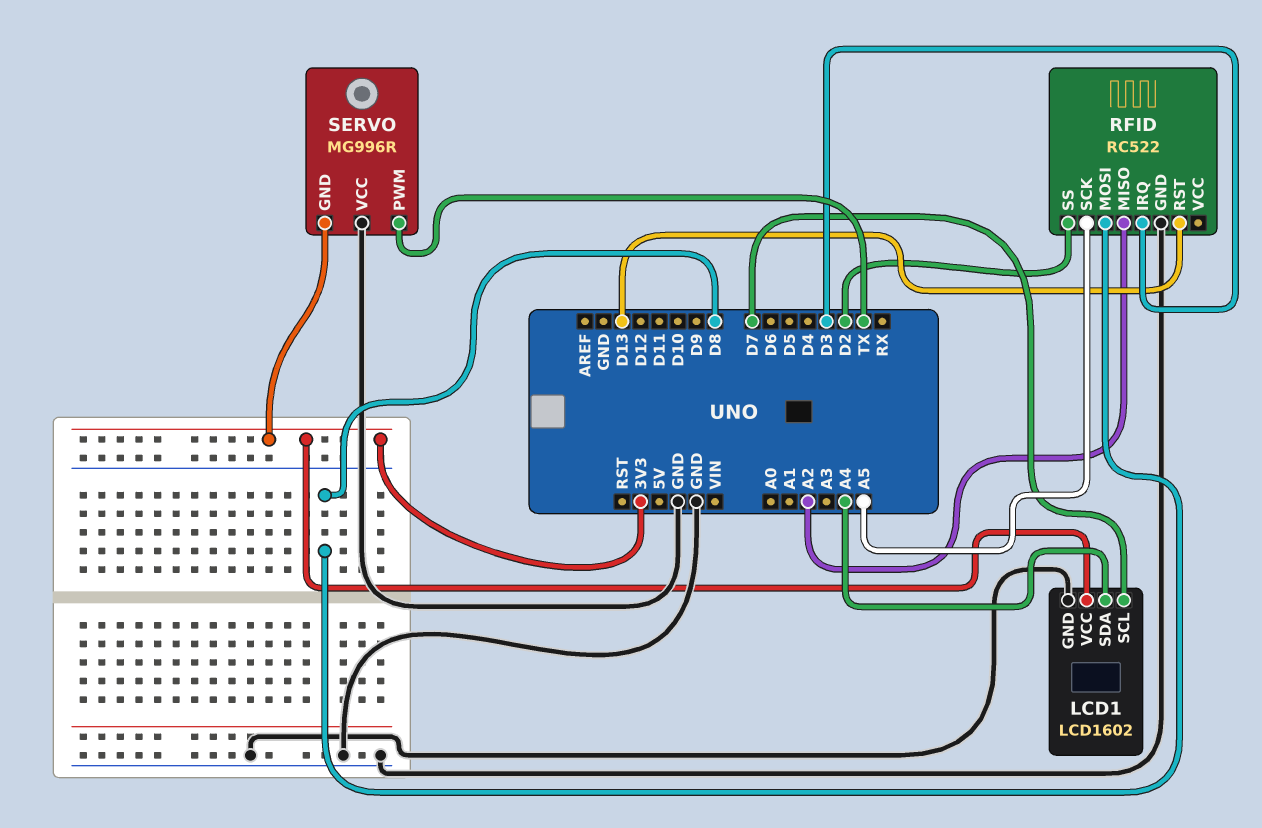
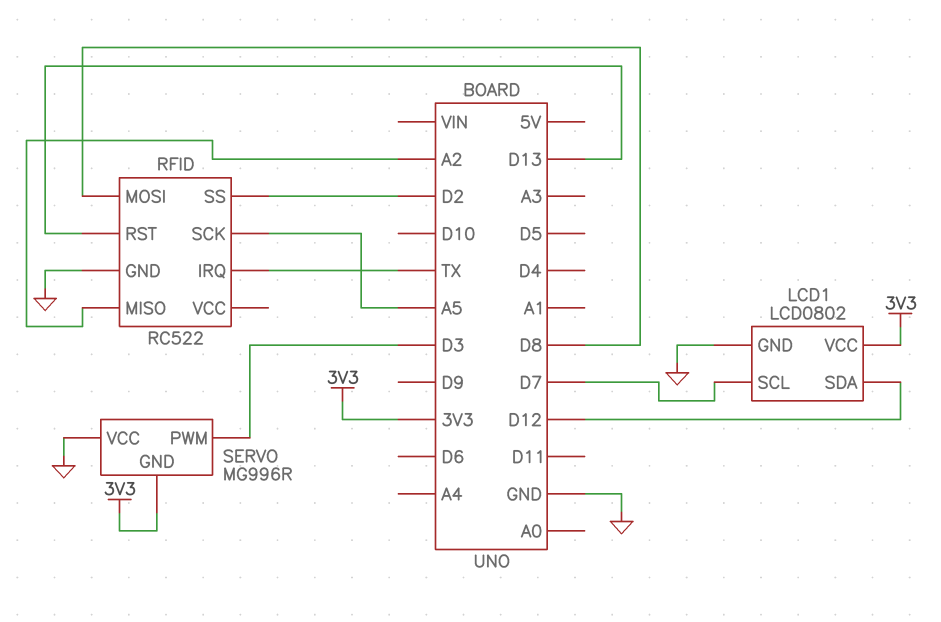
LCD1: LCD1602 -> LCD0802
LCD1 pin SDA: A4 -> D12
RFID pin IRQ: D3 -> TX
SERVO pin PWM: TX -> D3

